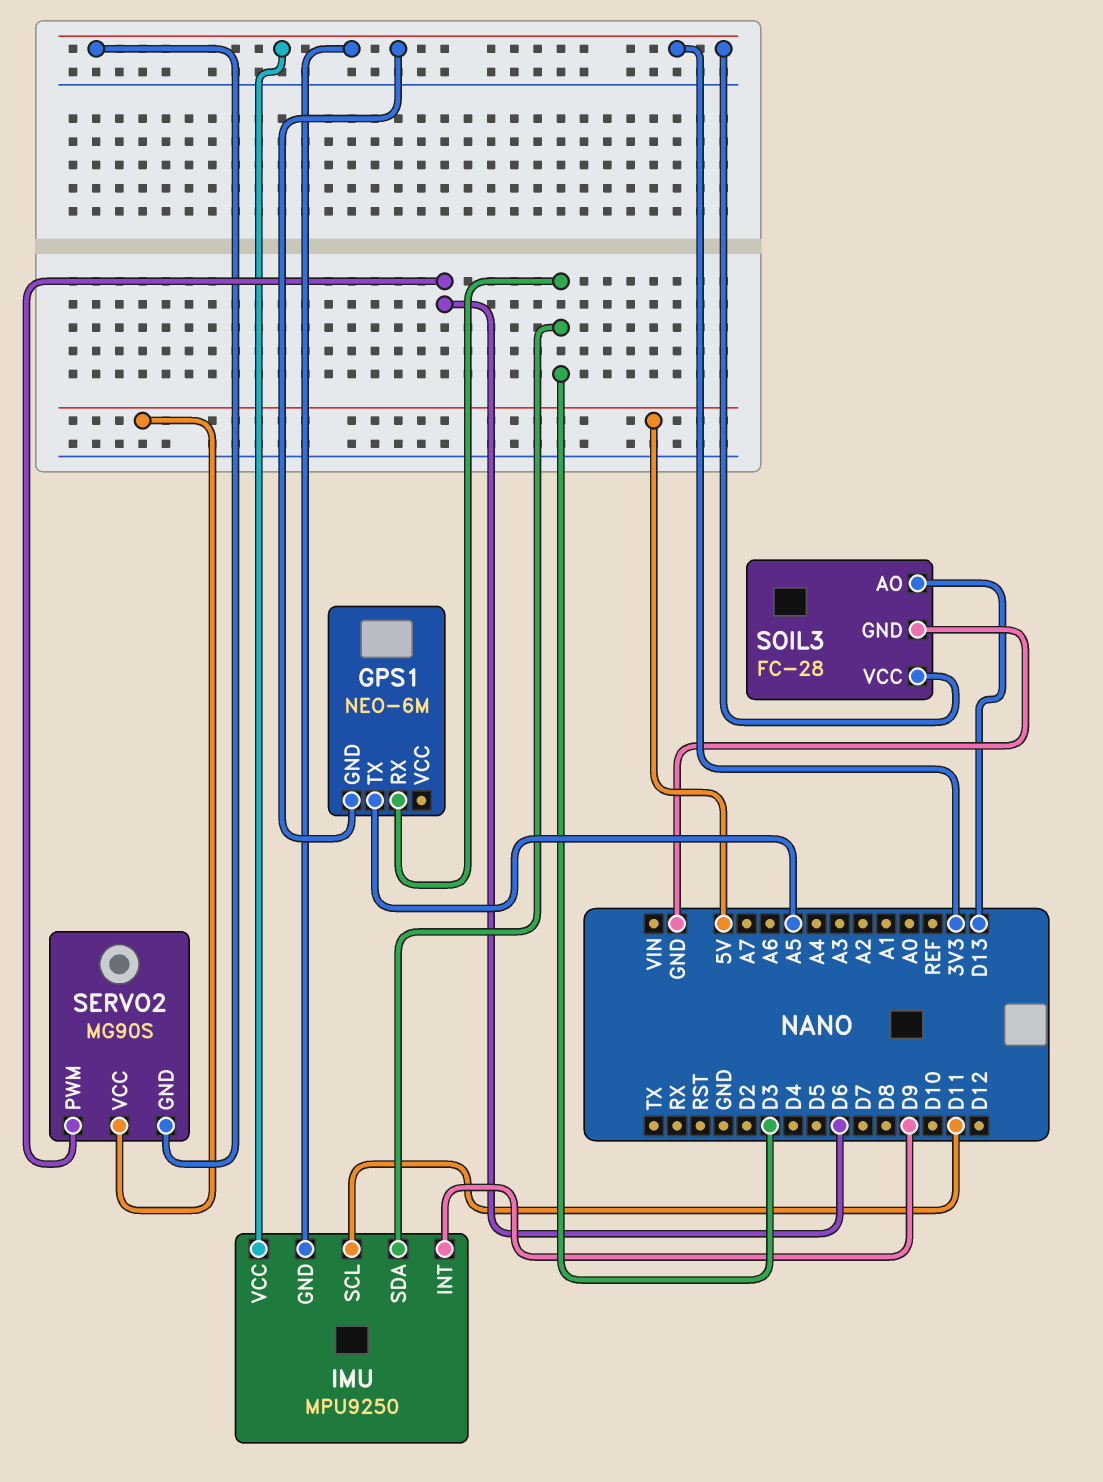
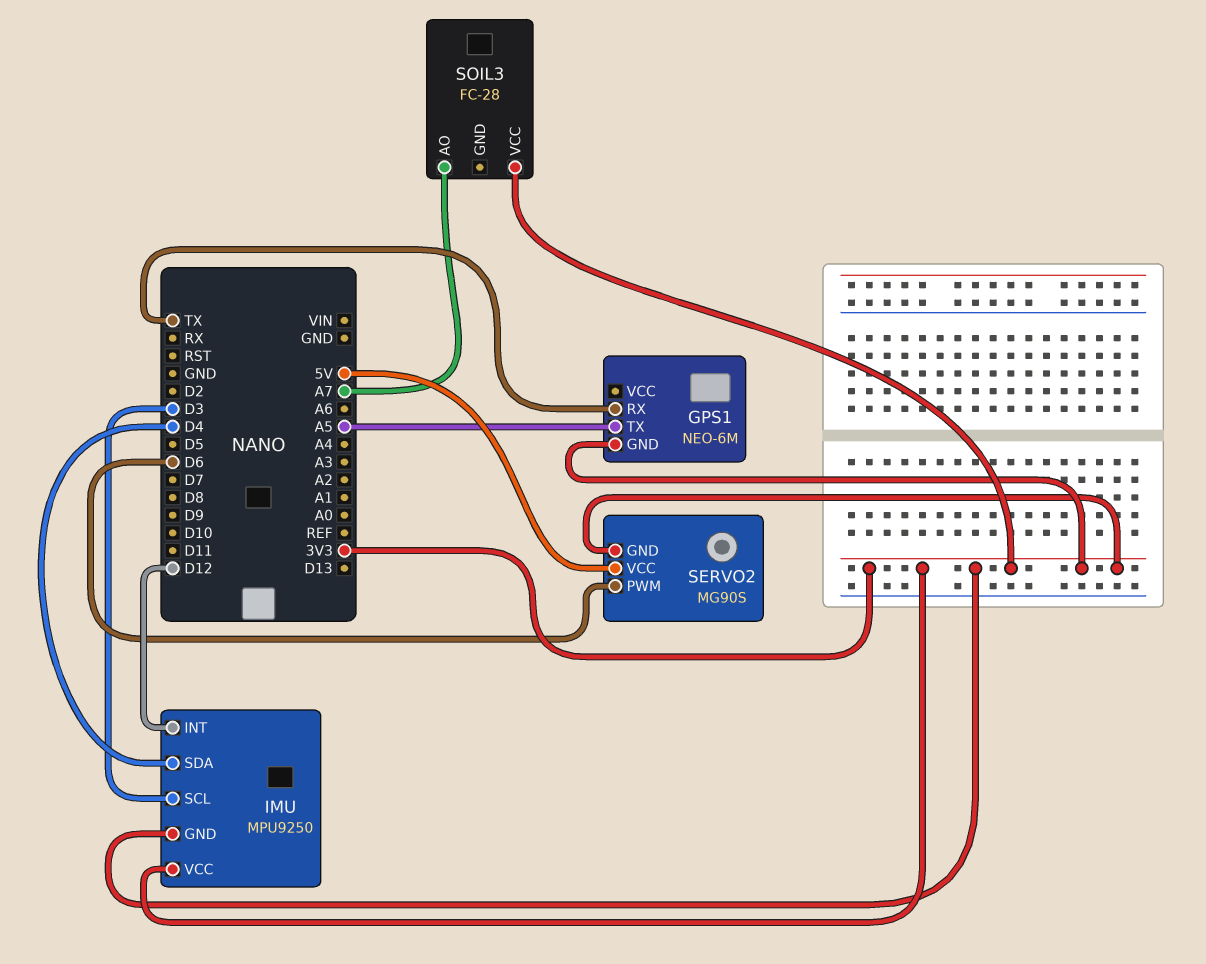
GPS1 pin RX: D3 -> TX
IMU pin INT: D9 -> D12
IMU pin SCL: D11 -> D3
IMU pin SDA: D3 -> D4
SOIL3 pin AO: D13 -> A7
SOIL3 pin GND: GND -> none

